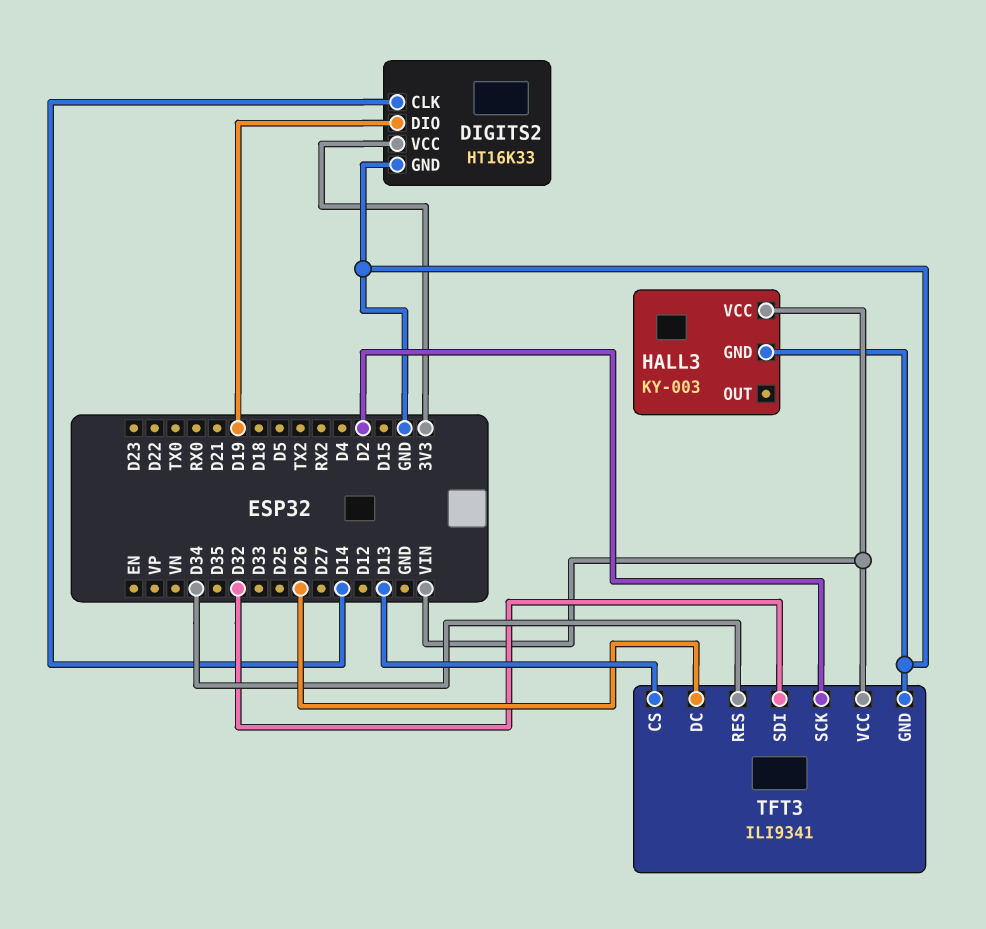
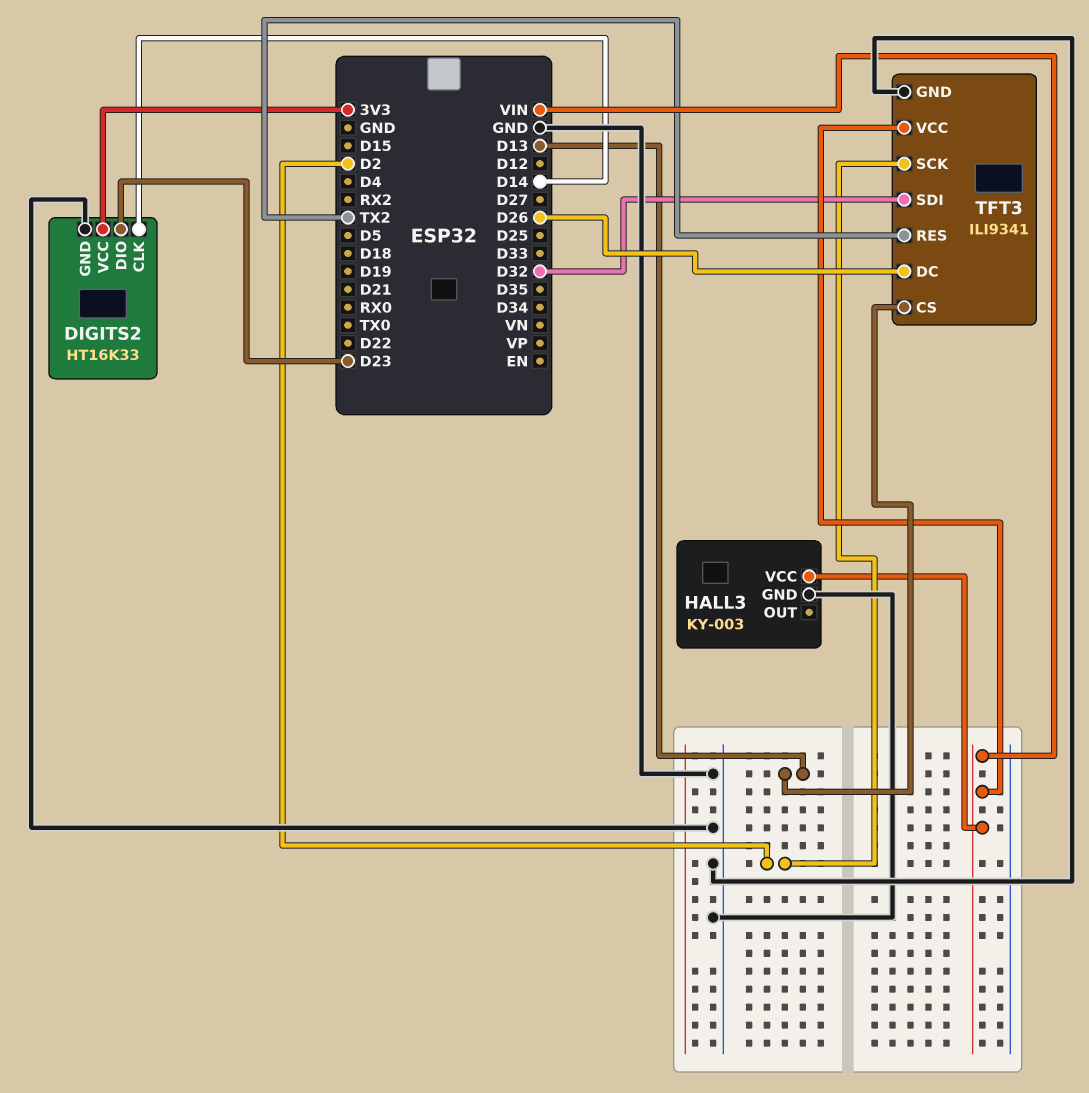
DIGITS2 pin DIO: D19 -> D23
TFT3 pin RES: D34 -> TX2

